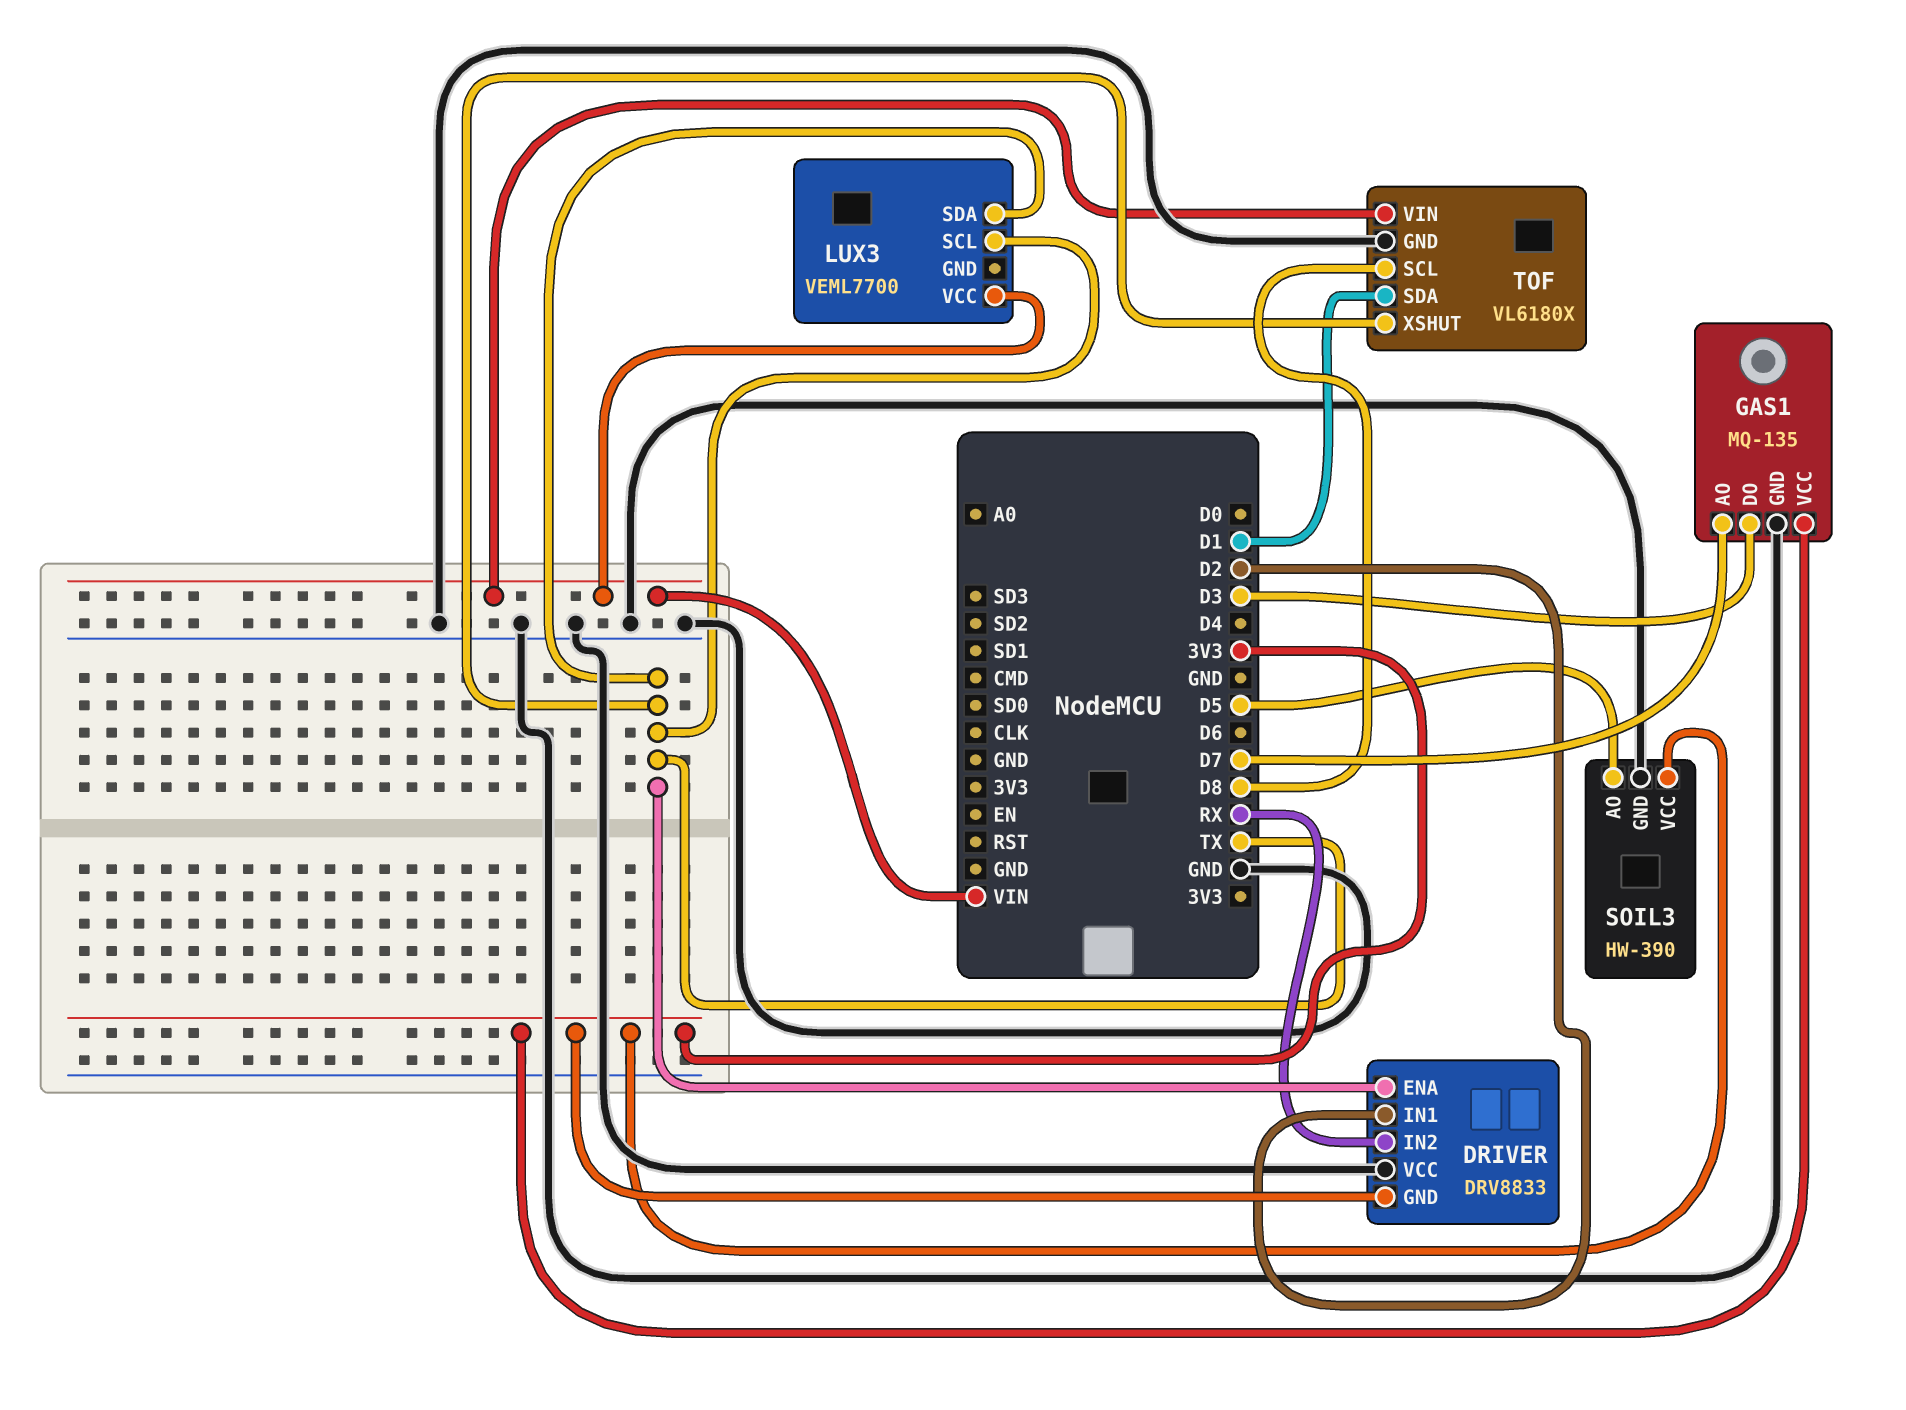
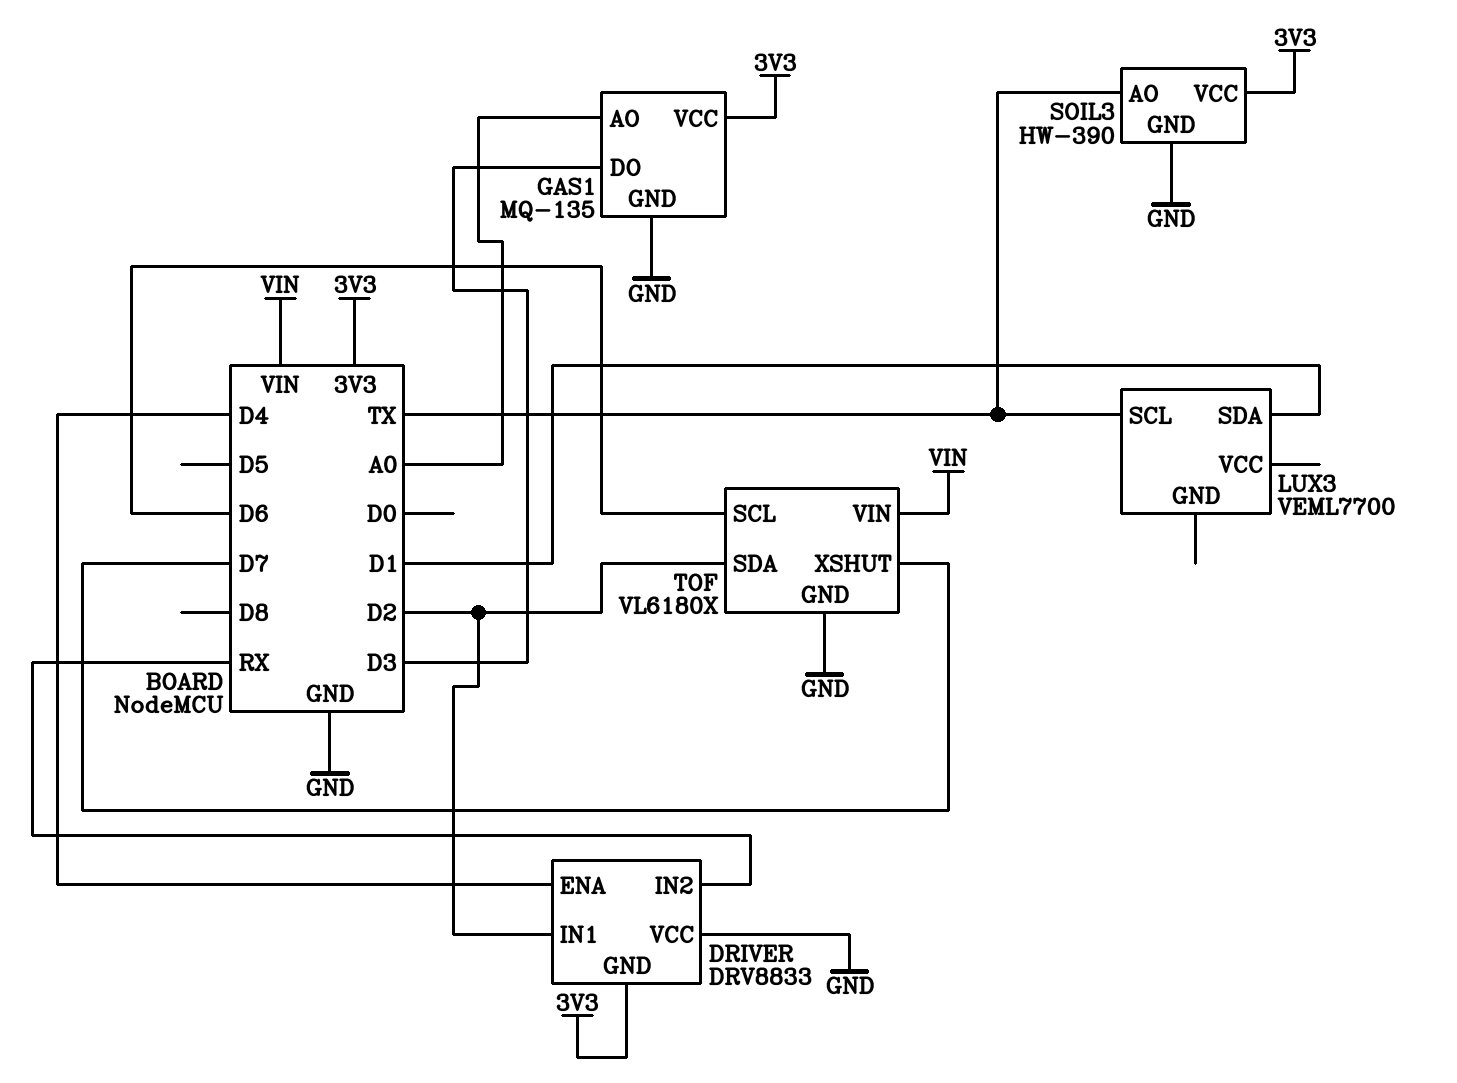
DRIVER pin ENA: TX -> D4
GAS1 pin AO: D7 -> A0
LUX3 pin SDA: TX -> D1
LUX3 pin VCC: VIN -> none
SOIL3 pin AO: D5 -> TX
TOF pin SCL: D8 -> D6
TOF pin SDA: D1 -> D2
TOF pin XSHUT: TX -> D7

